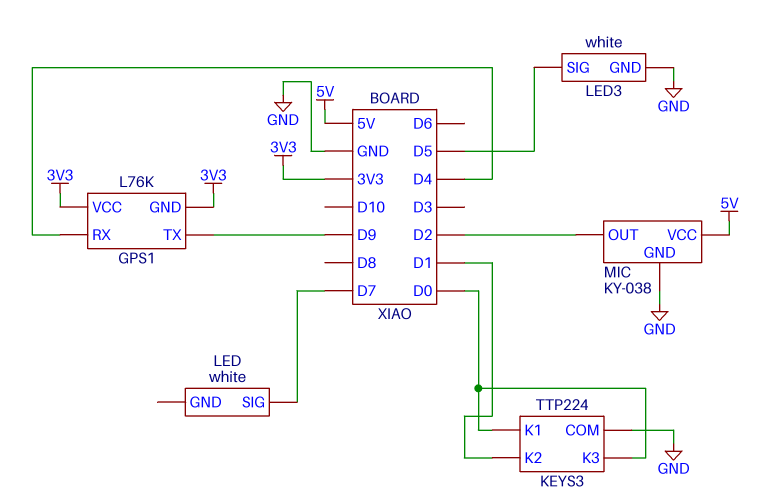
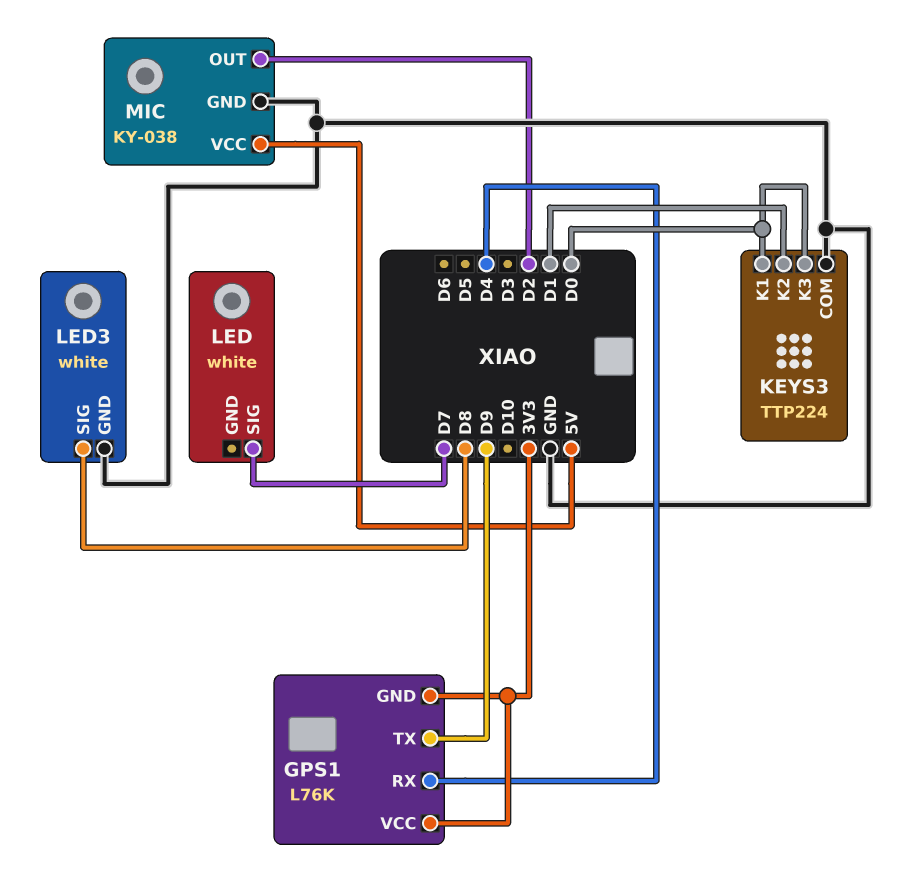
LED3 pin SIG: D5 -> D8

